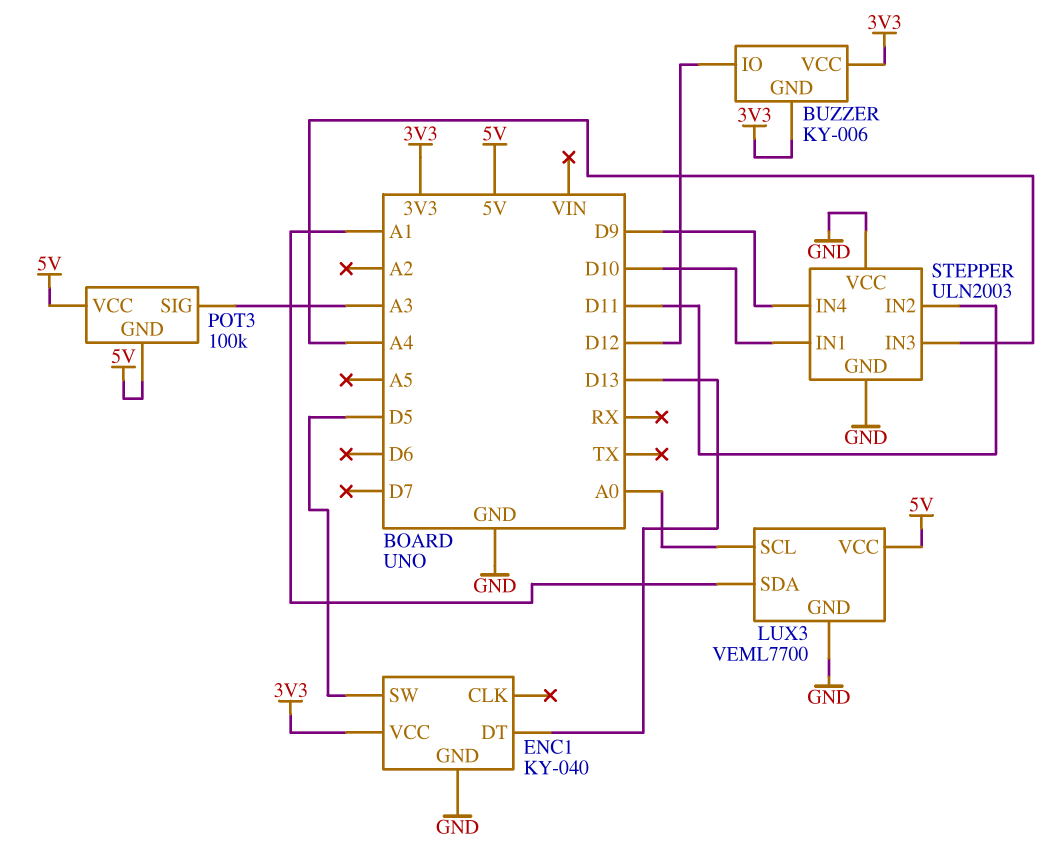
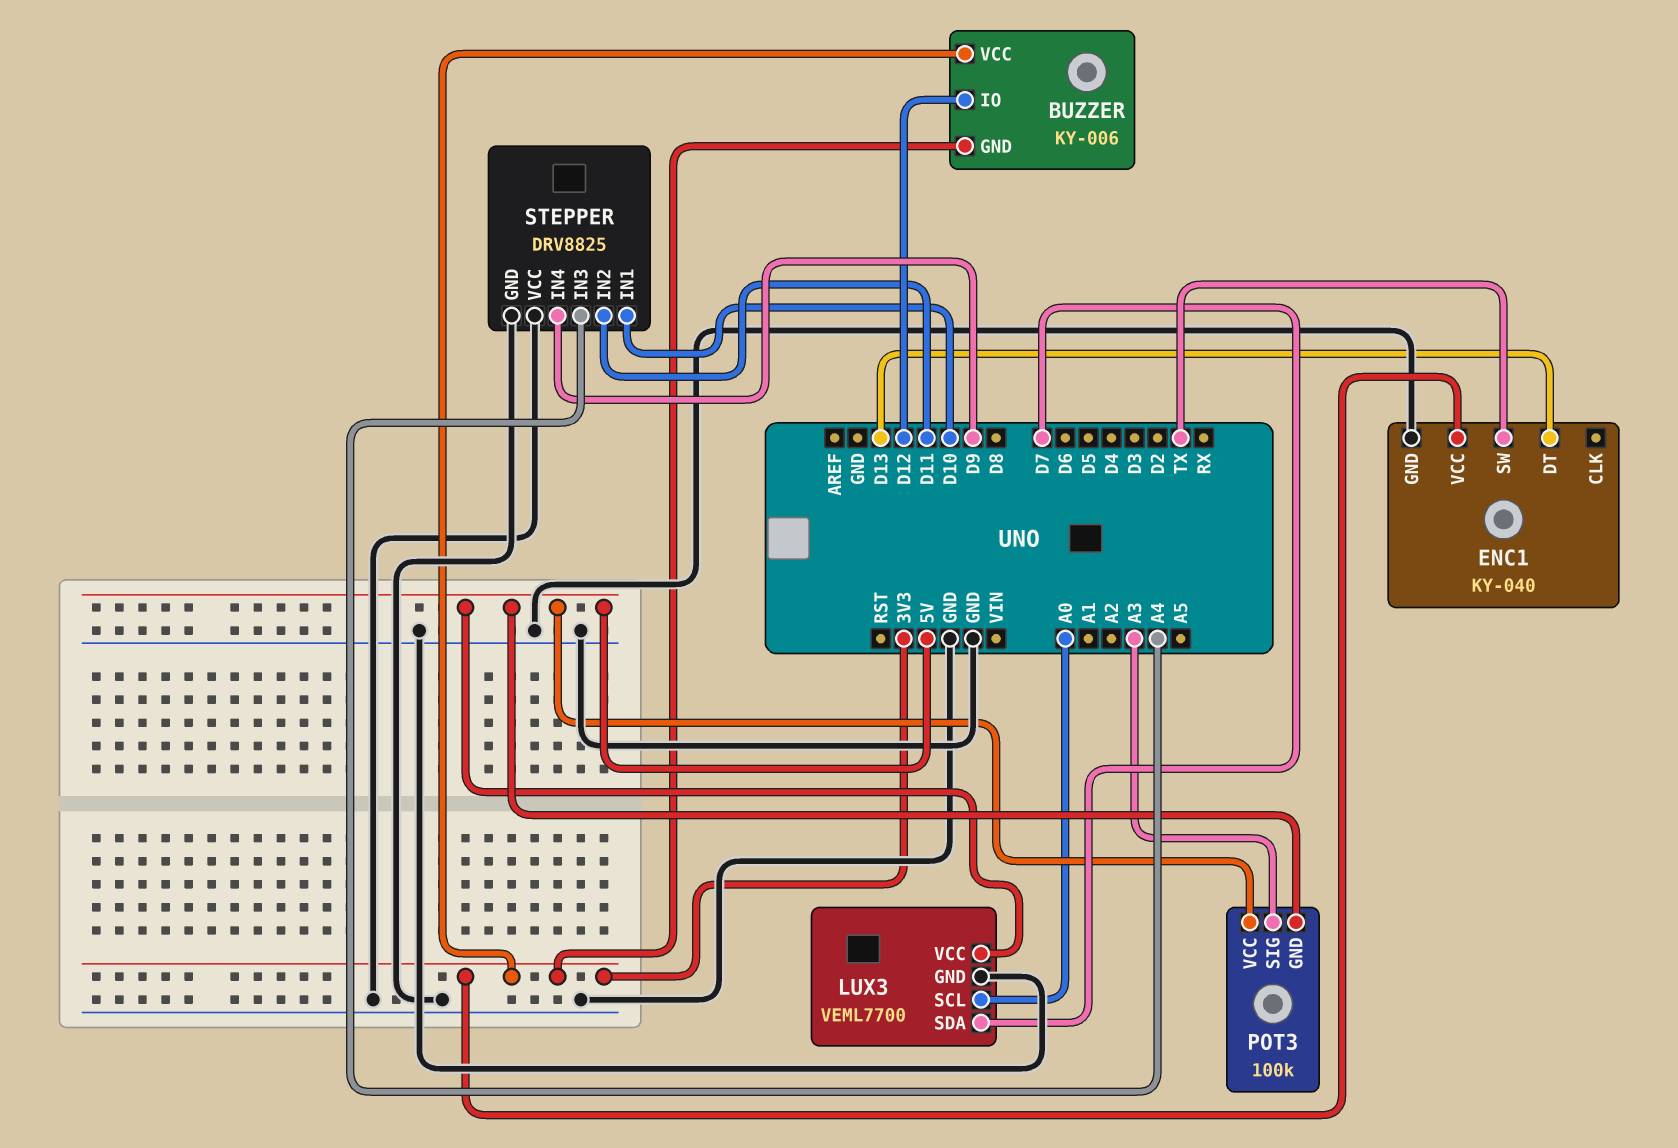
ENC1 pin SW: D5 -> TX
LUX3 pin SDA: A1 -> D7
STEPPER: ULN2003 -> DRV8825

